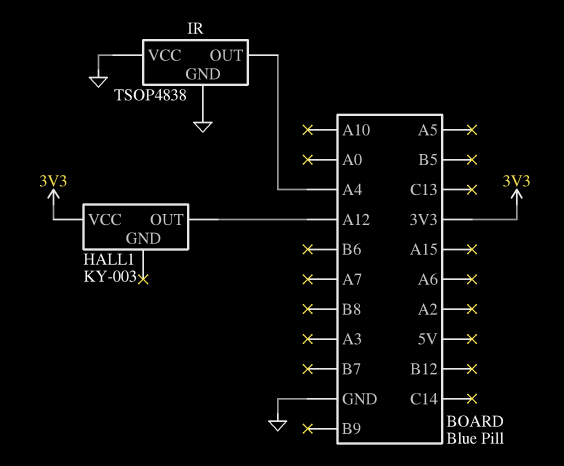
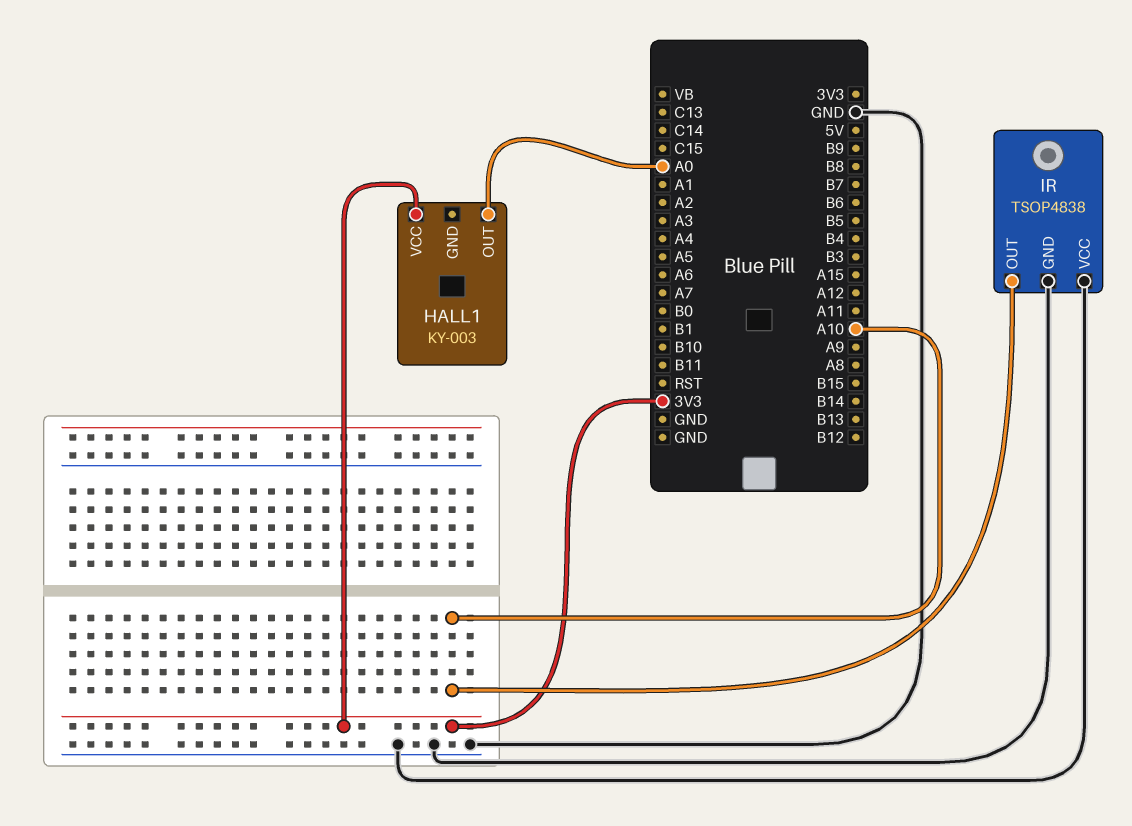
HALL1 pin OUT: A12 -> A0
IR pin OUT: A4 -> A10

